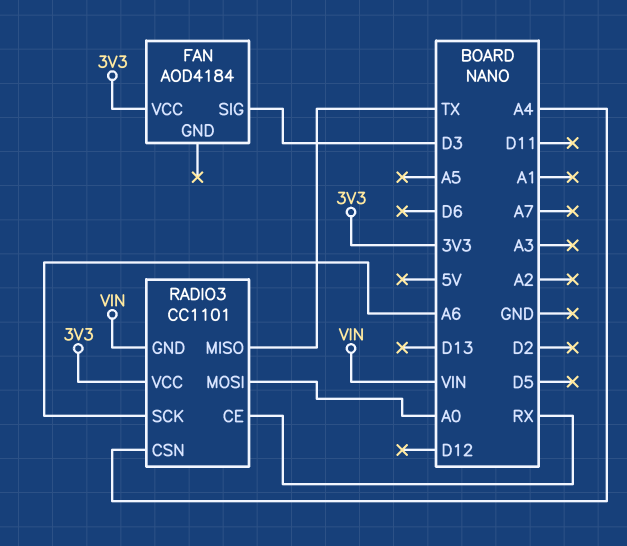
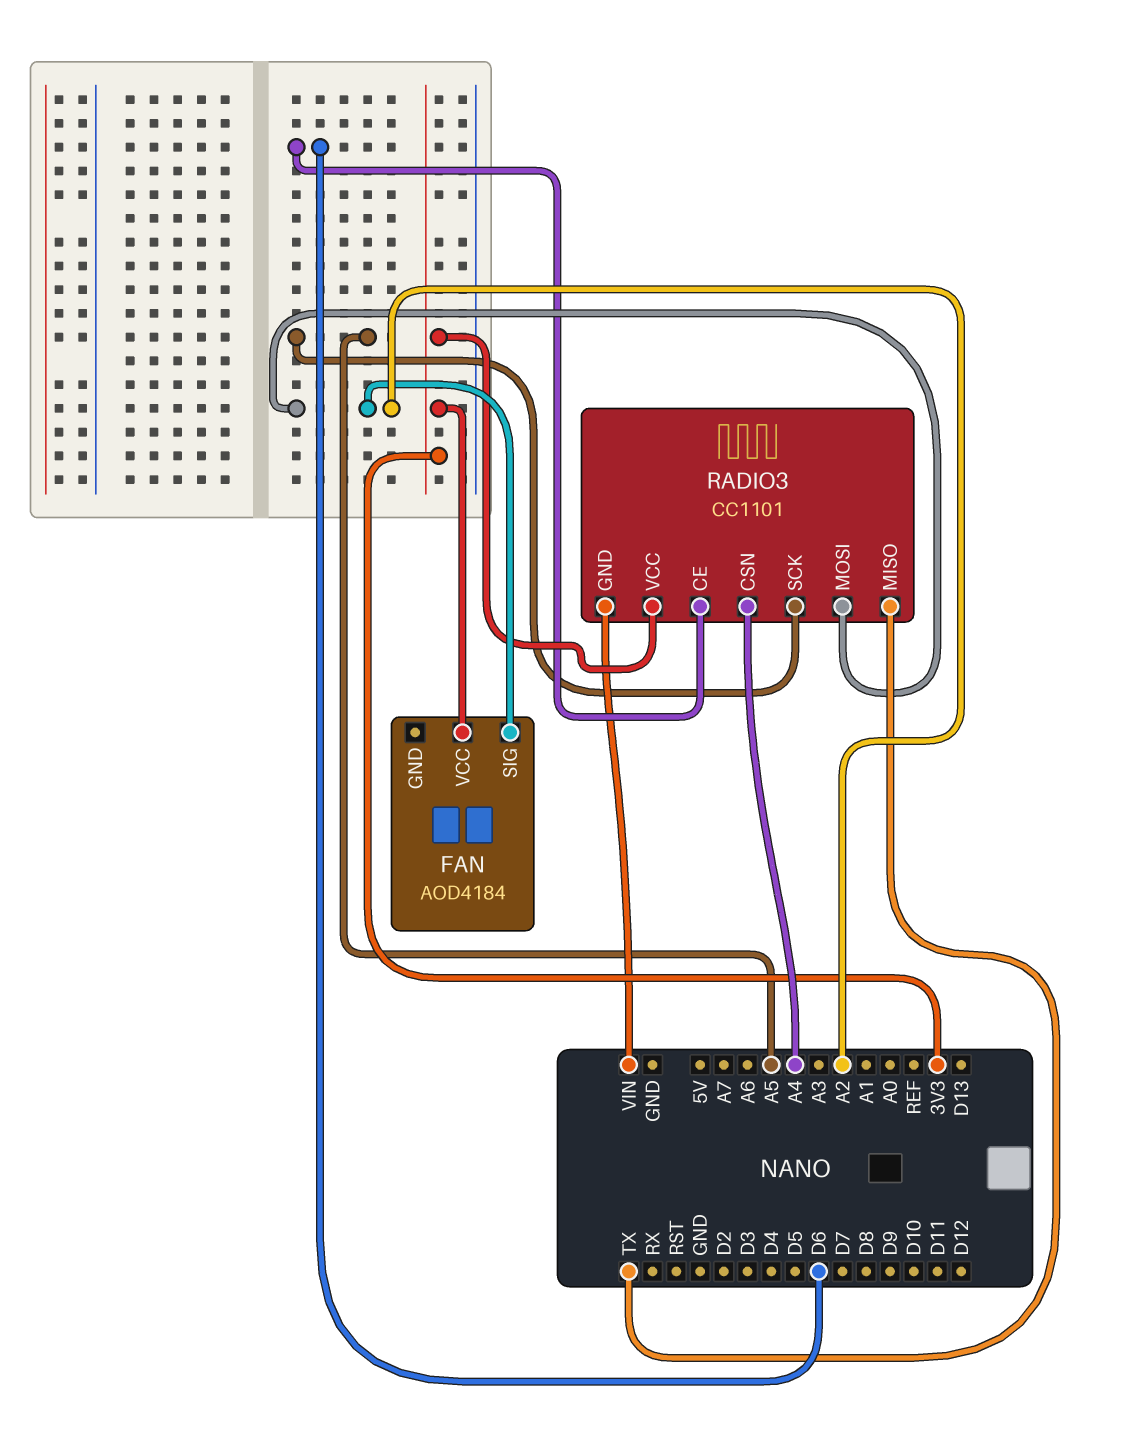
FAN pin SIG: D3 -> A2
RADIO3 pin CE: RX -> D6
RADIO3 pin MOSI: A0 -> A2
RADIO3 pin SCK: A6 -> A5

